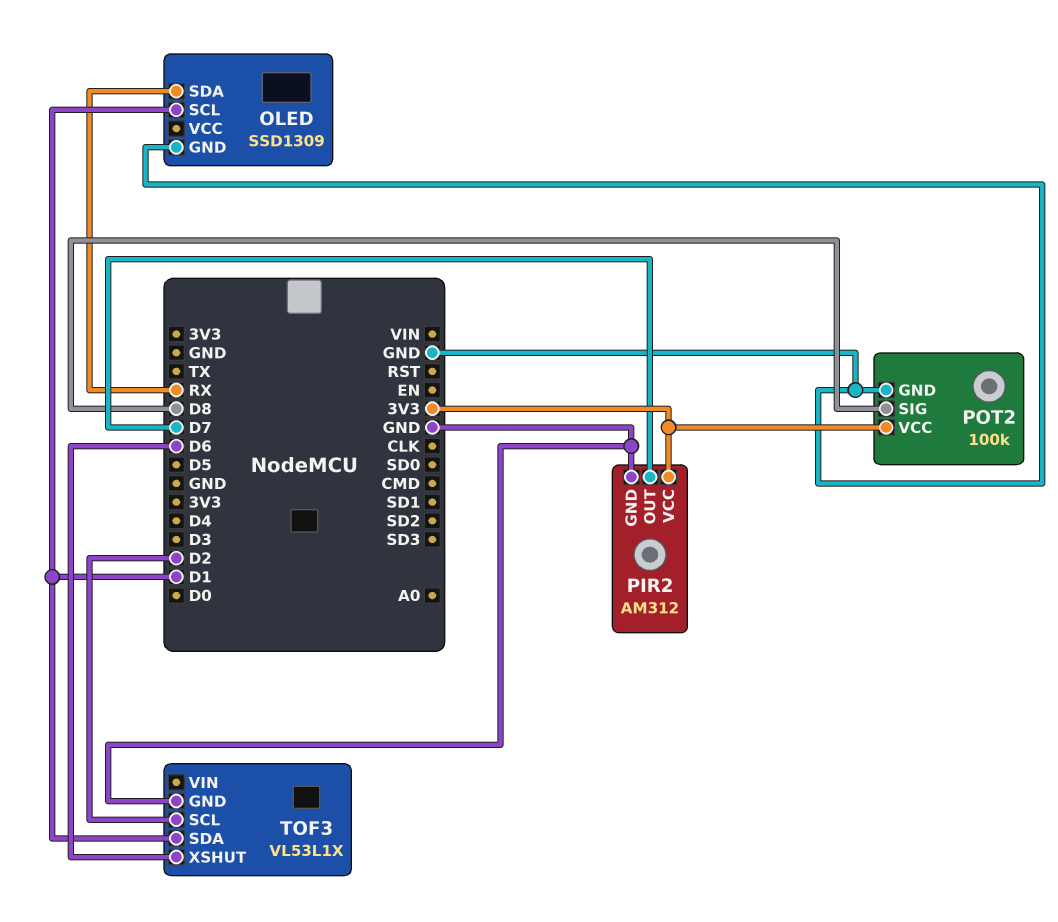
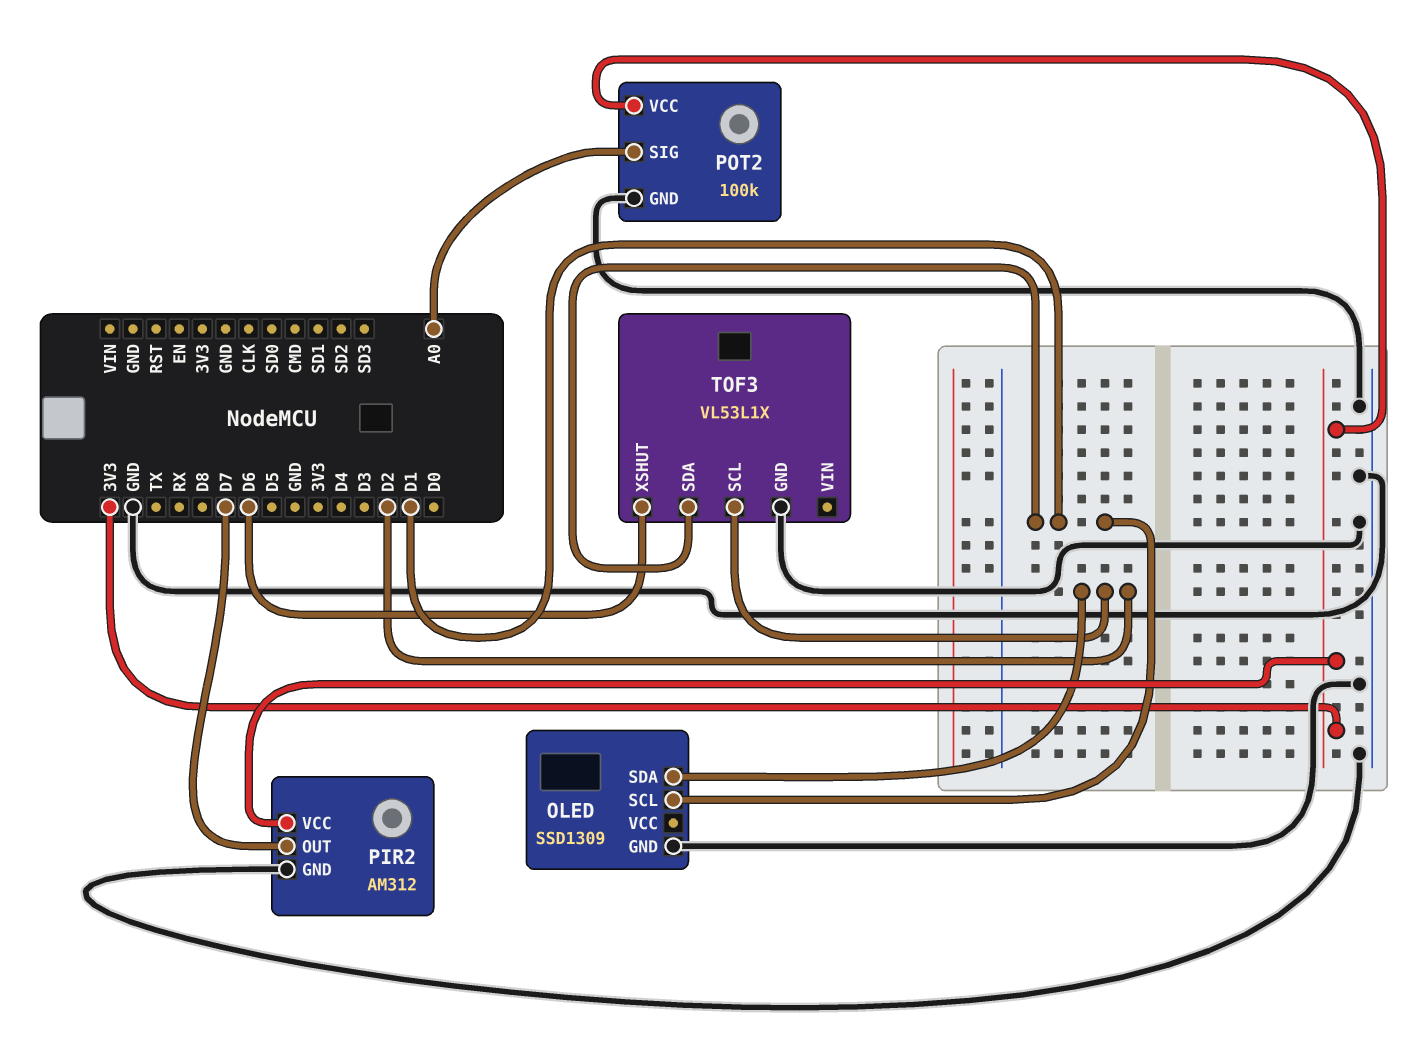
OLED pin SDA: RX -> D2
POT2 pin SIG: D8 -> A0

